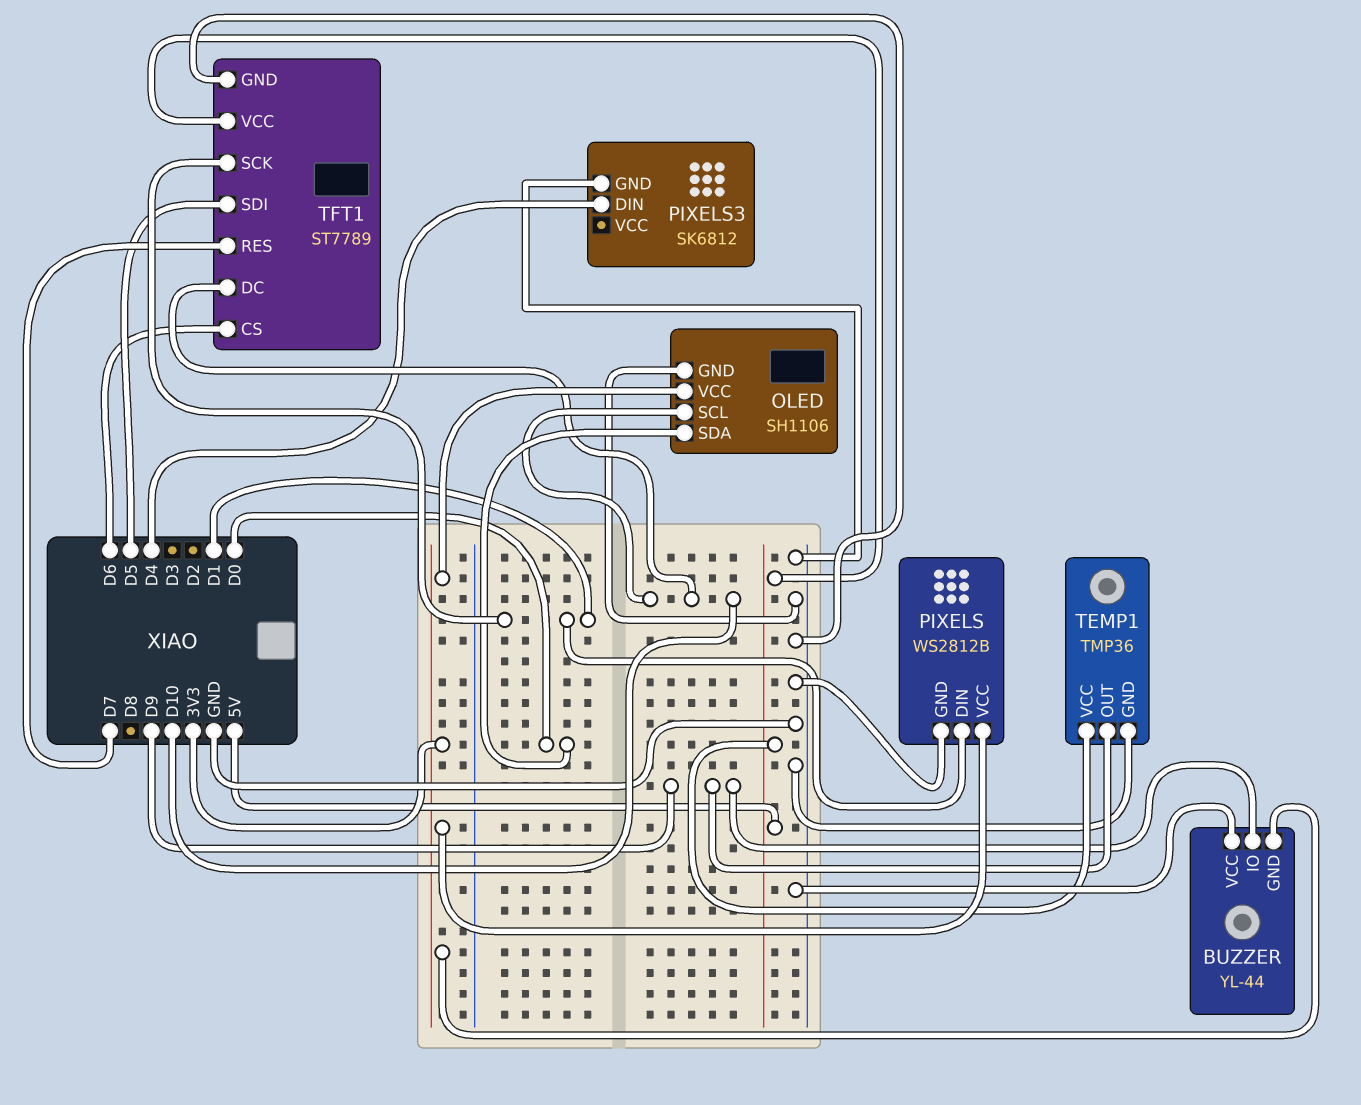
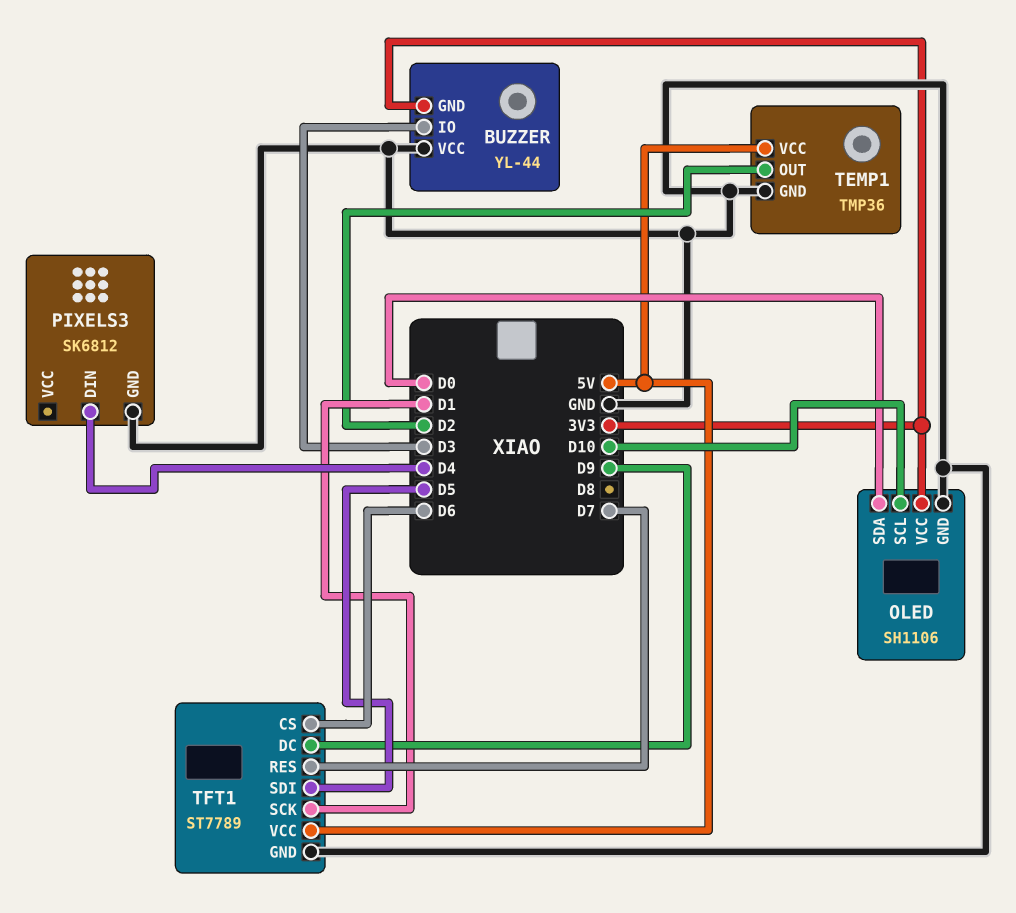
BUZZER pin IO: D9 -> D3
PIXELS: WS2812B -> none
PIXELS pin DIN: D1 -> none
PIXELS pin GND: GND -> none
PIXELS pin VCC: 3V3 -> none
TEMP1 pin OUT: D9 -> D2
TFT1 pin DC: D10 -> D9

